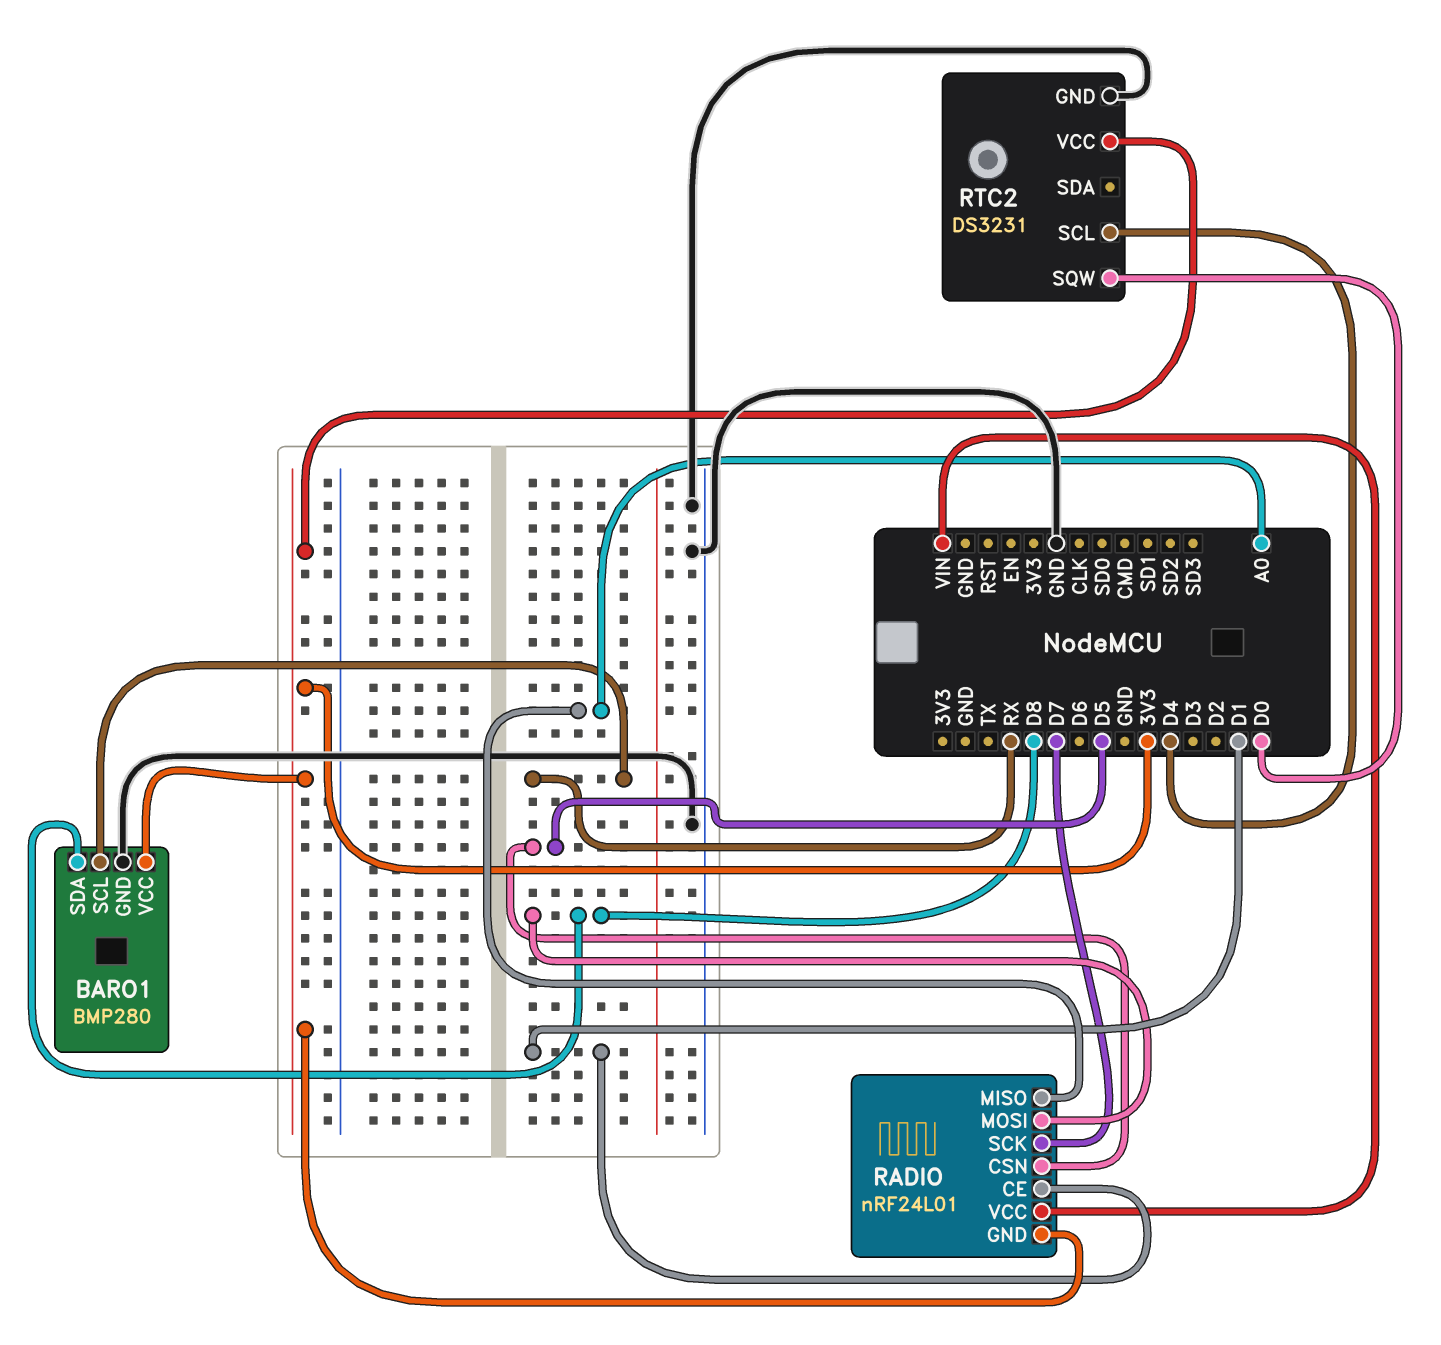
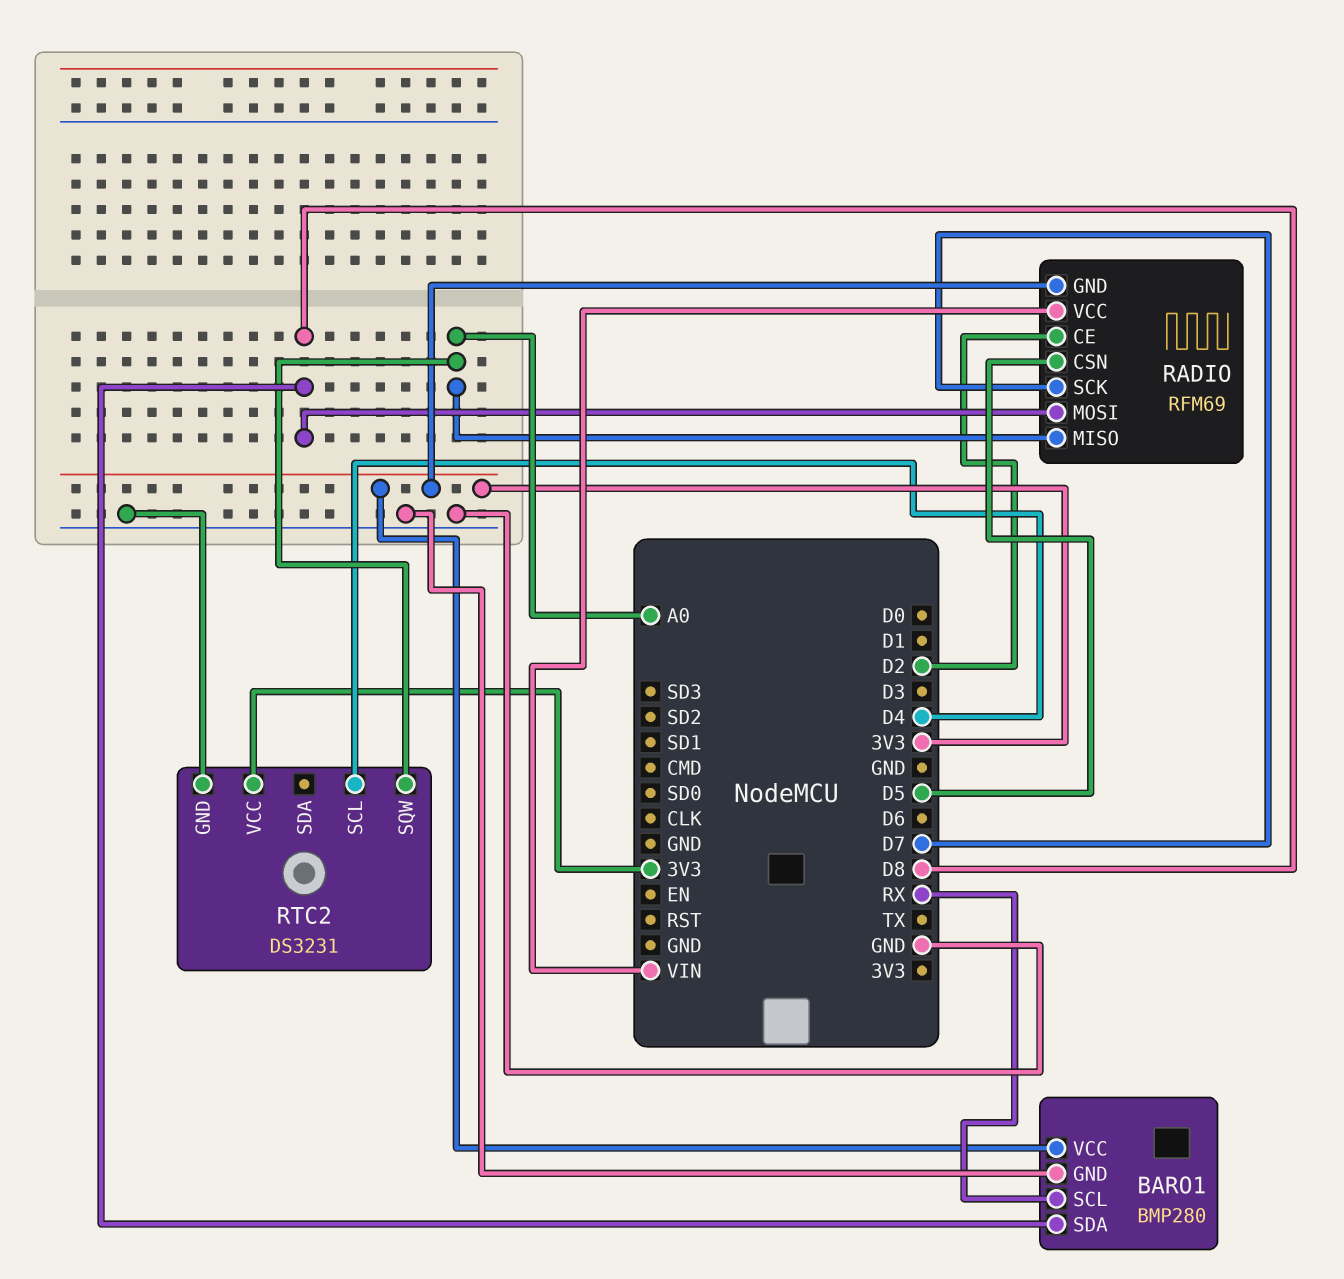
RADIO: nRF24L01 -> RFM69
RADIO pin CE: D1 -> D2
RTC2 pin SQW: D0 -> A0

